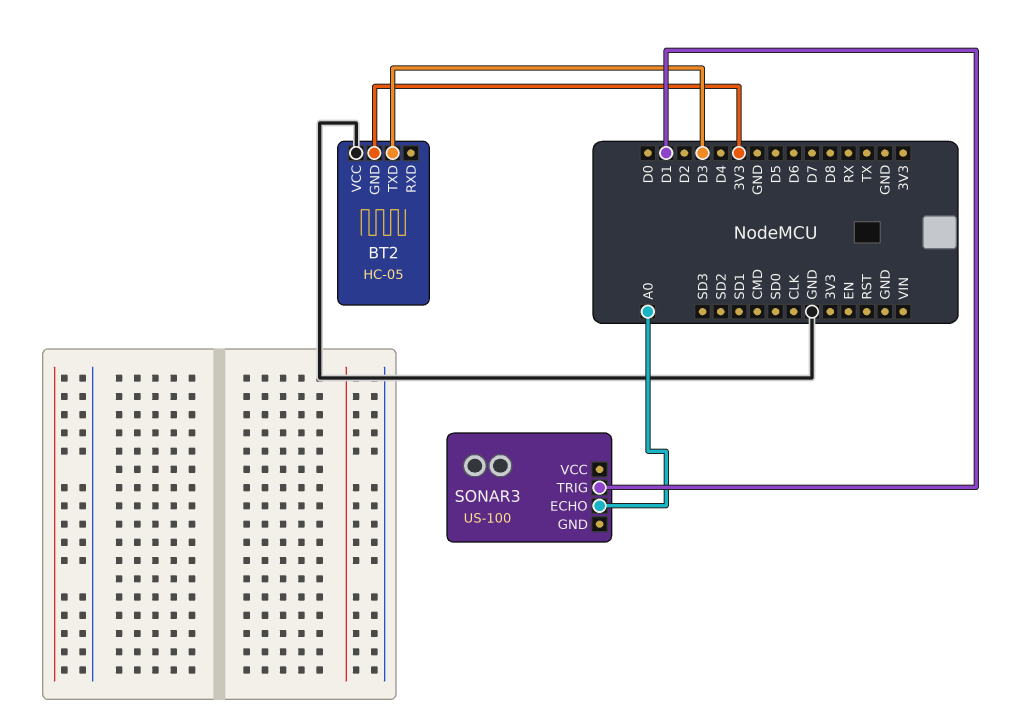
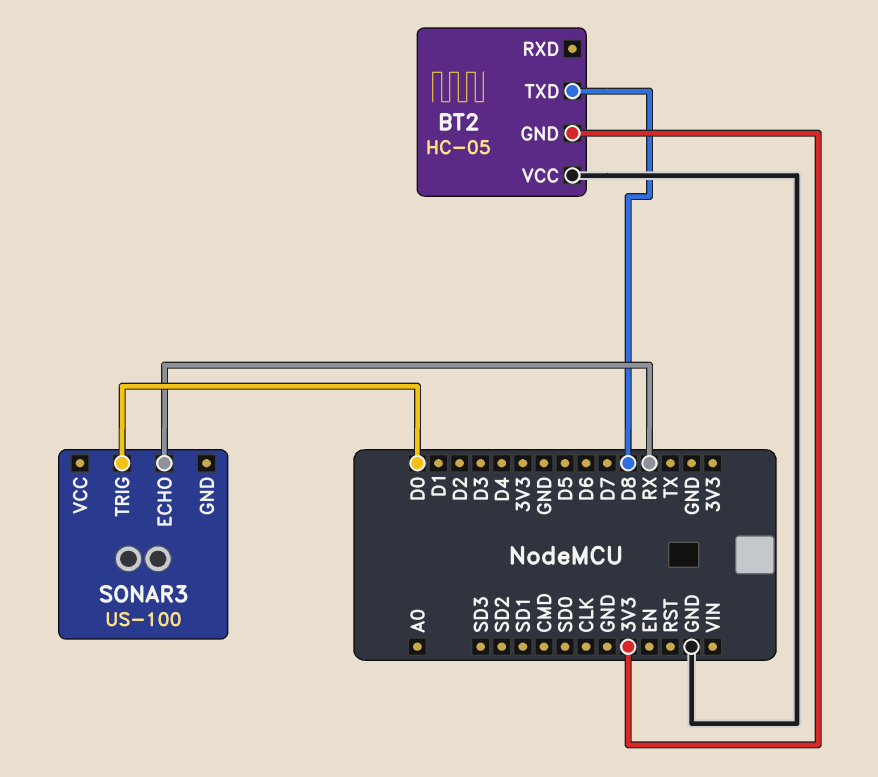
BT2 pin TXD: D3 -> D8
SONAR3 pin ECHO: A0 -> RX
SONAR3 pin TRIG: D1 -> D0

